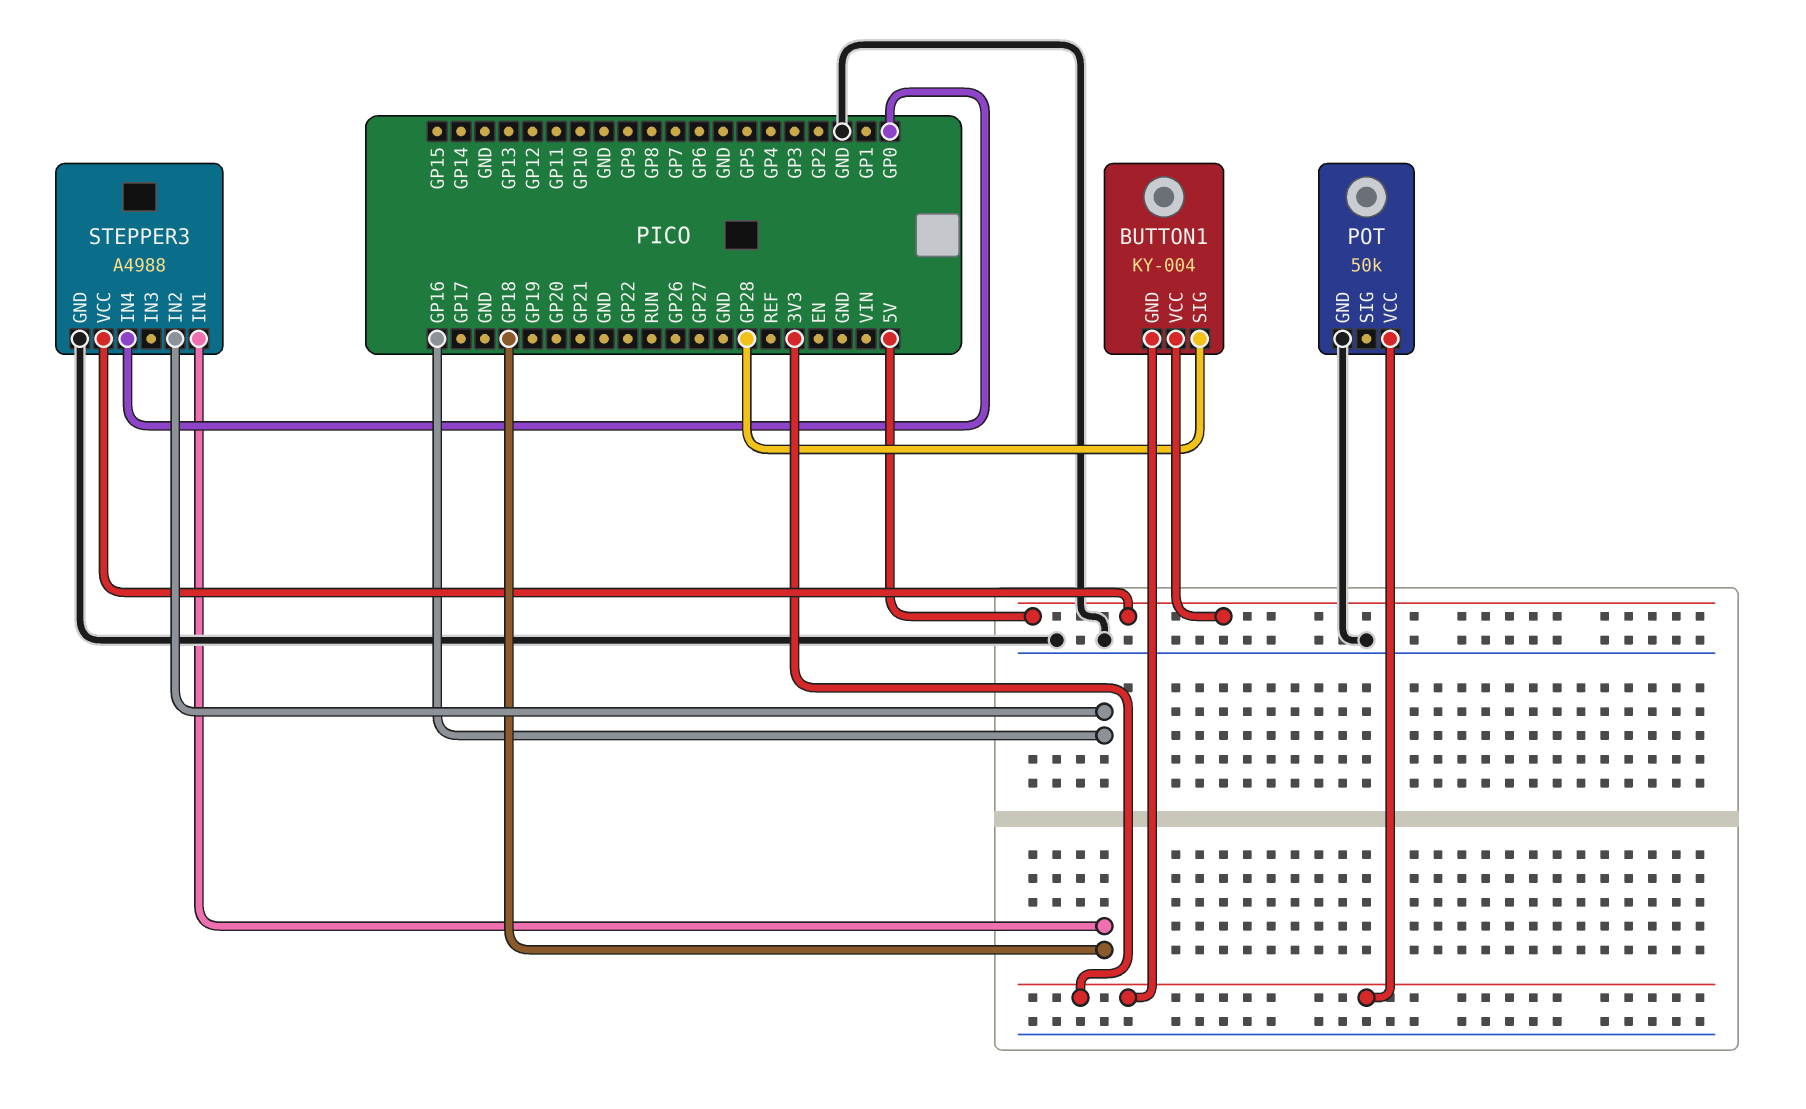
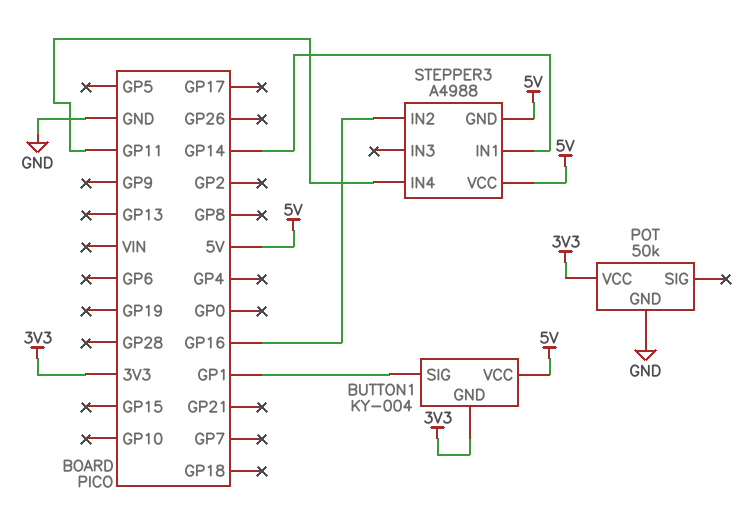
BUTTON1 pin SIG: GP28 -> GP1
STEPPER3 pin GND: GND -> 5V
STEPPER3 pin IN1: GP18 -> GP14
STEPPER3 pin IN4: GP0 -> GP11

